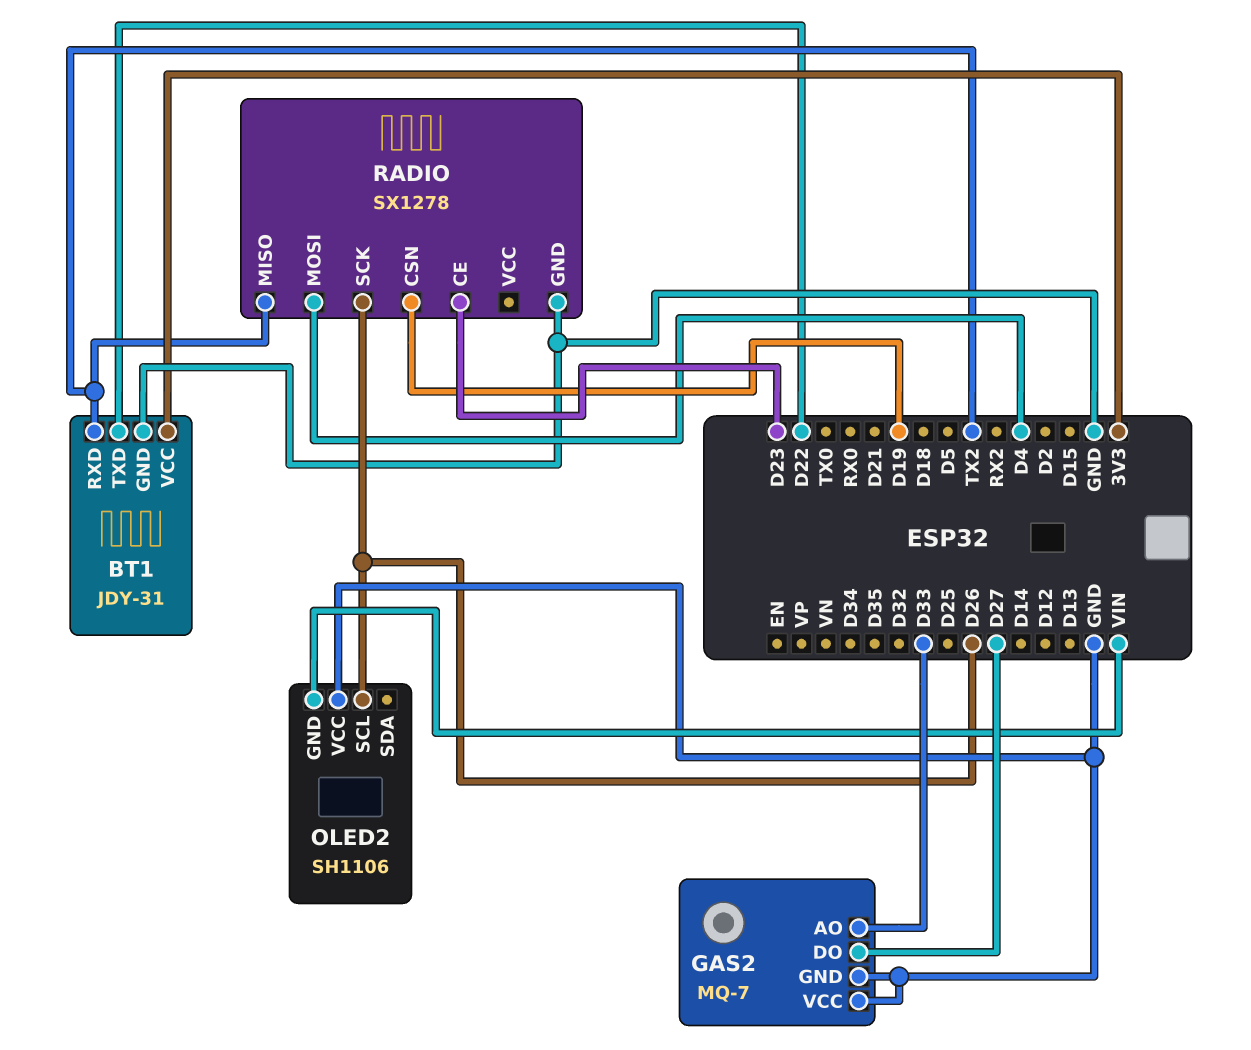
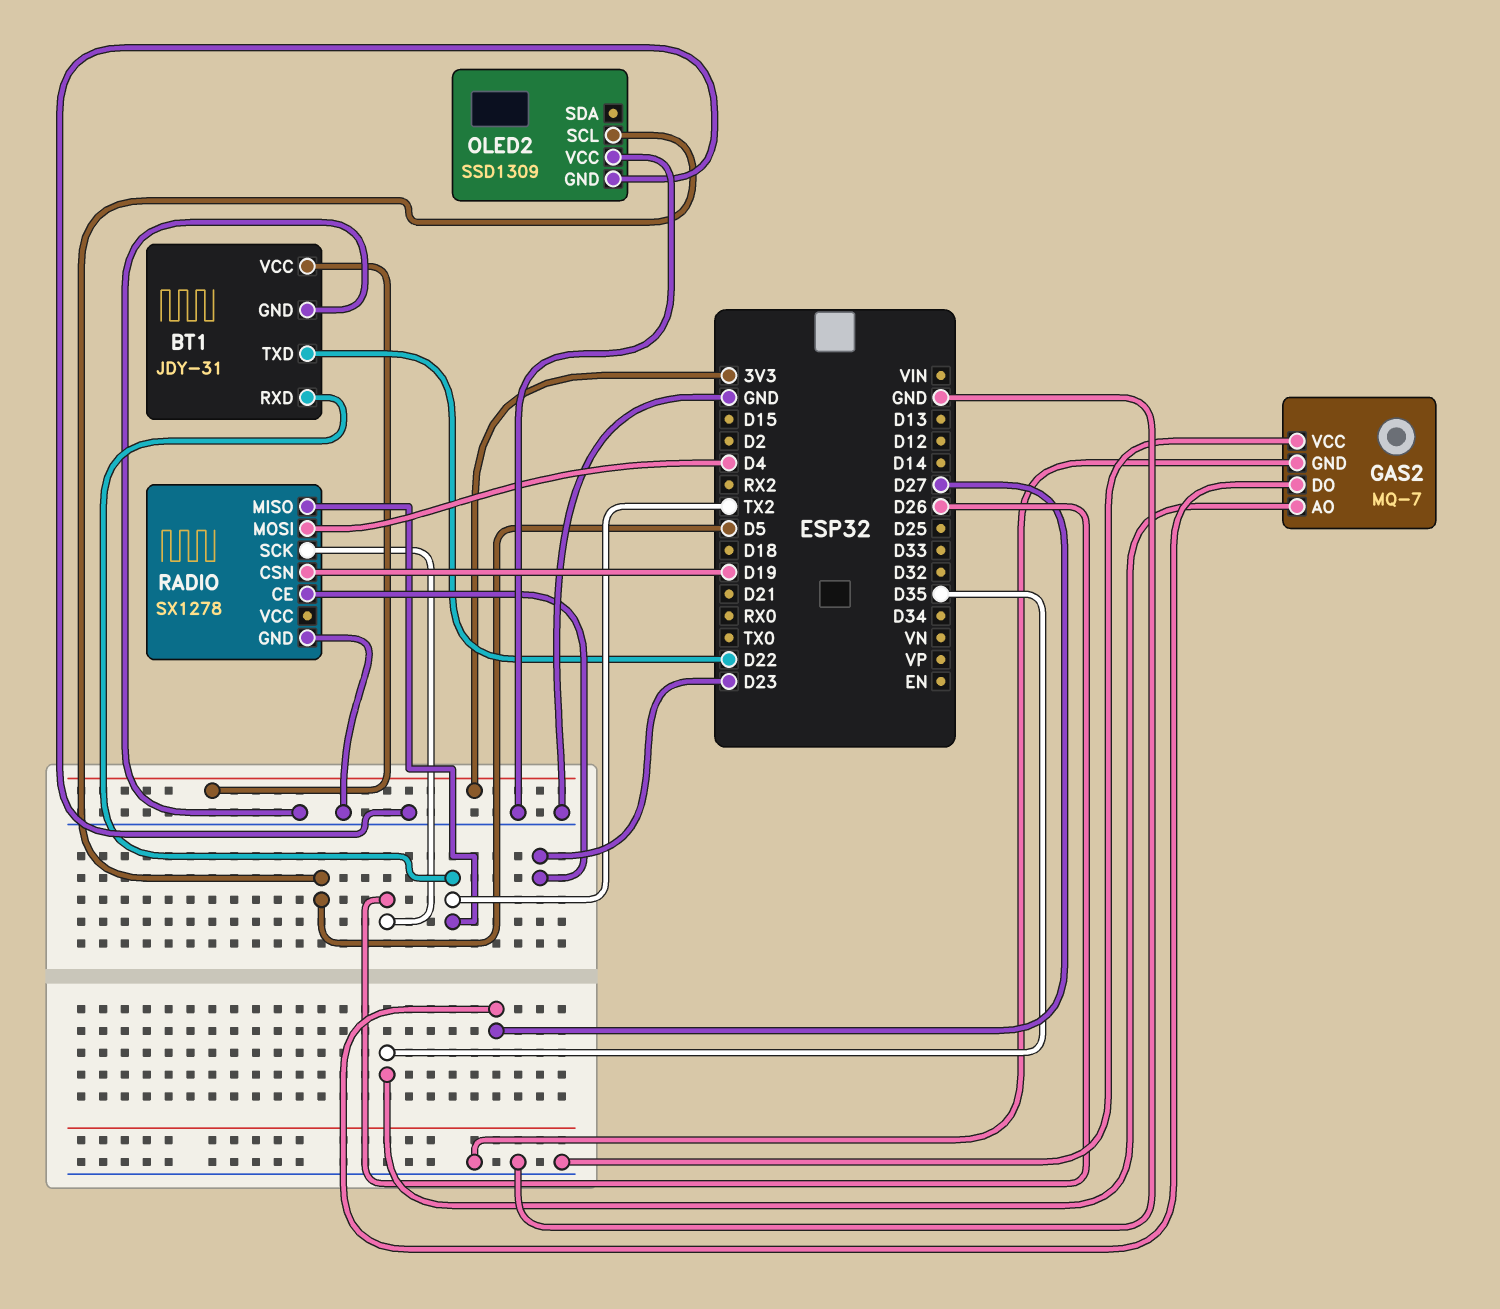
GAS2 pin AO: D33 -> D35
OLED2: SH1106 -> SSD1309
OLED2 pin GND: VIN -> GND
OLED2 pin SCL: D26 -> D5

